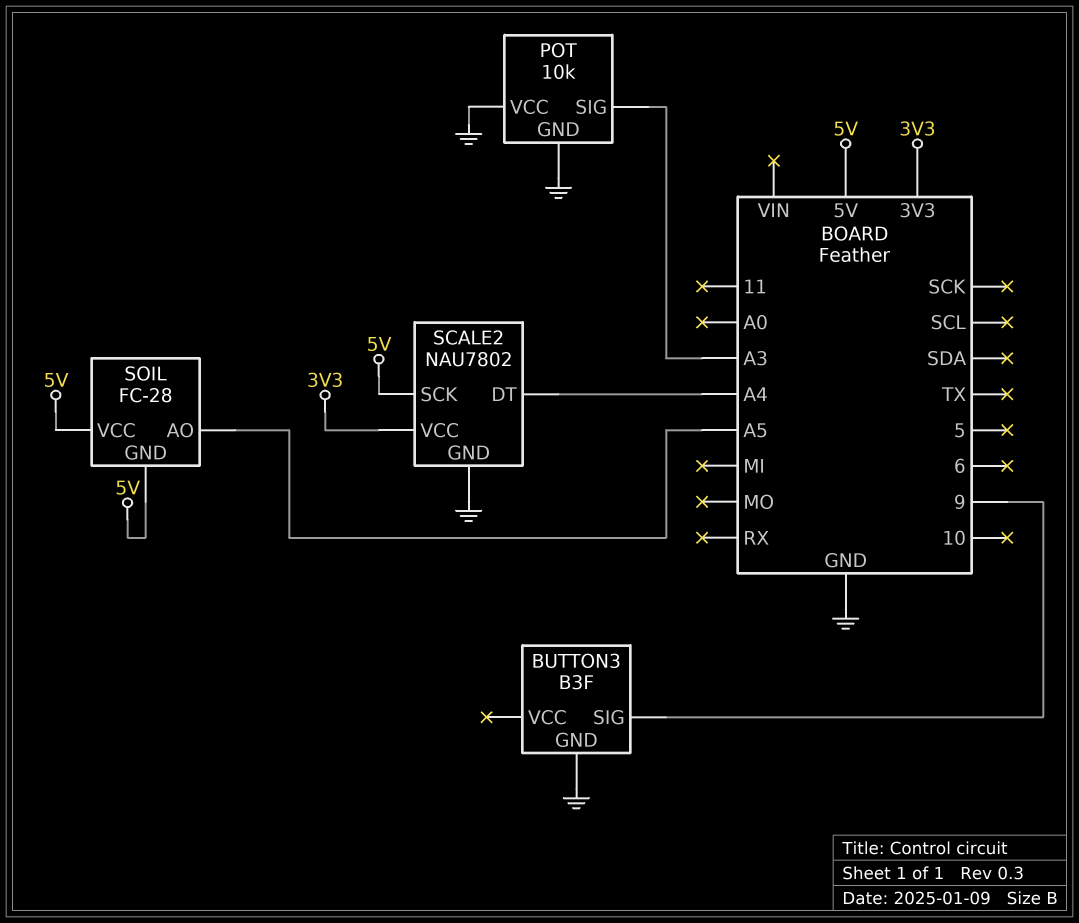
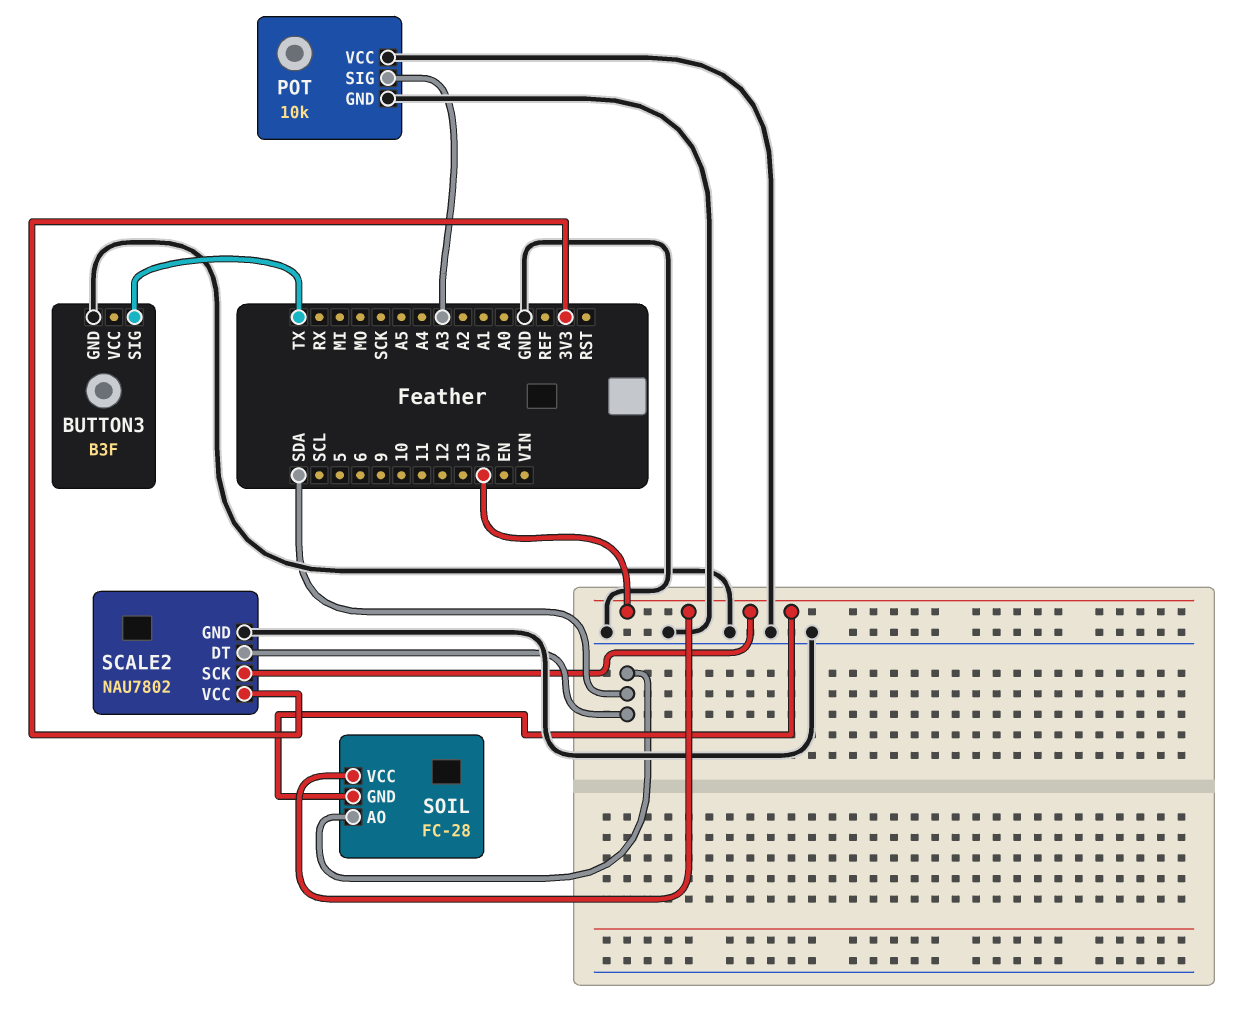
BUTTON3 pin SIG: 9 -> TX
SCALE2 pin DT: A4 -> SDA
SOIL pin AO: A5 -> SDA

